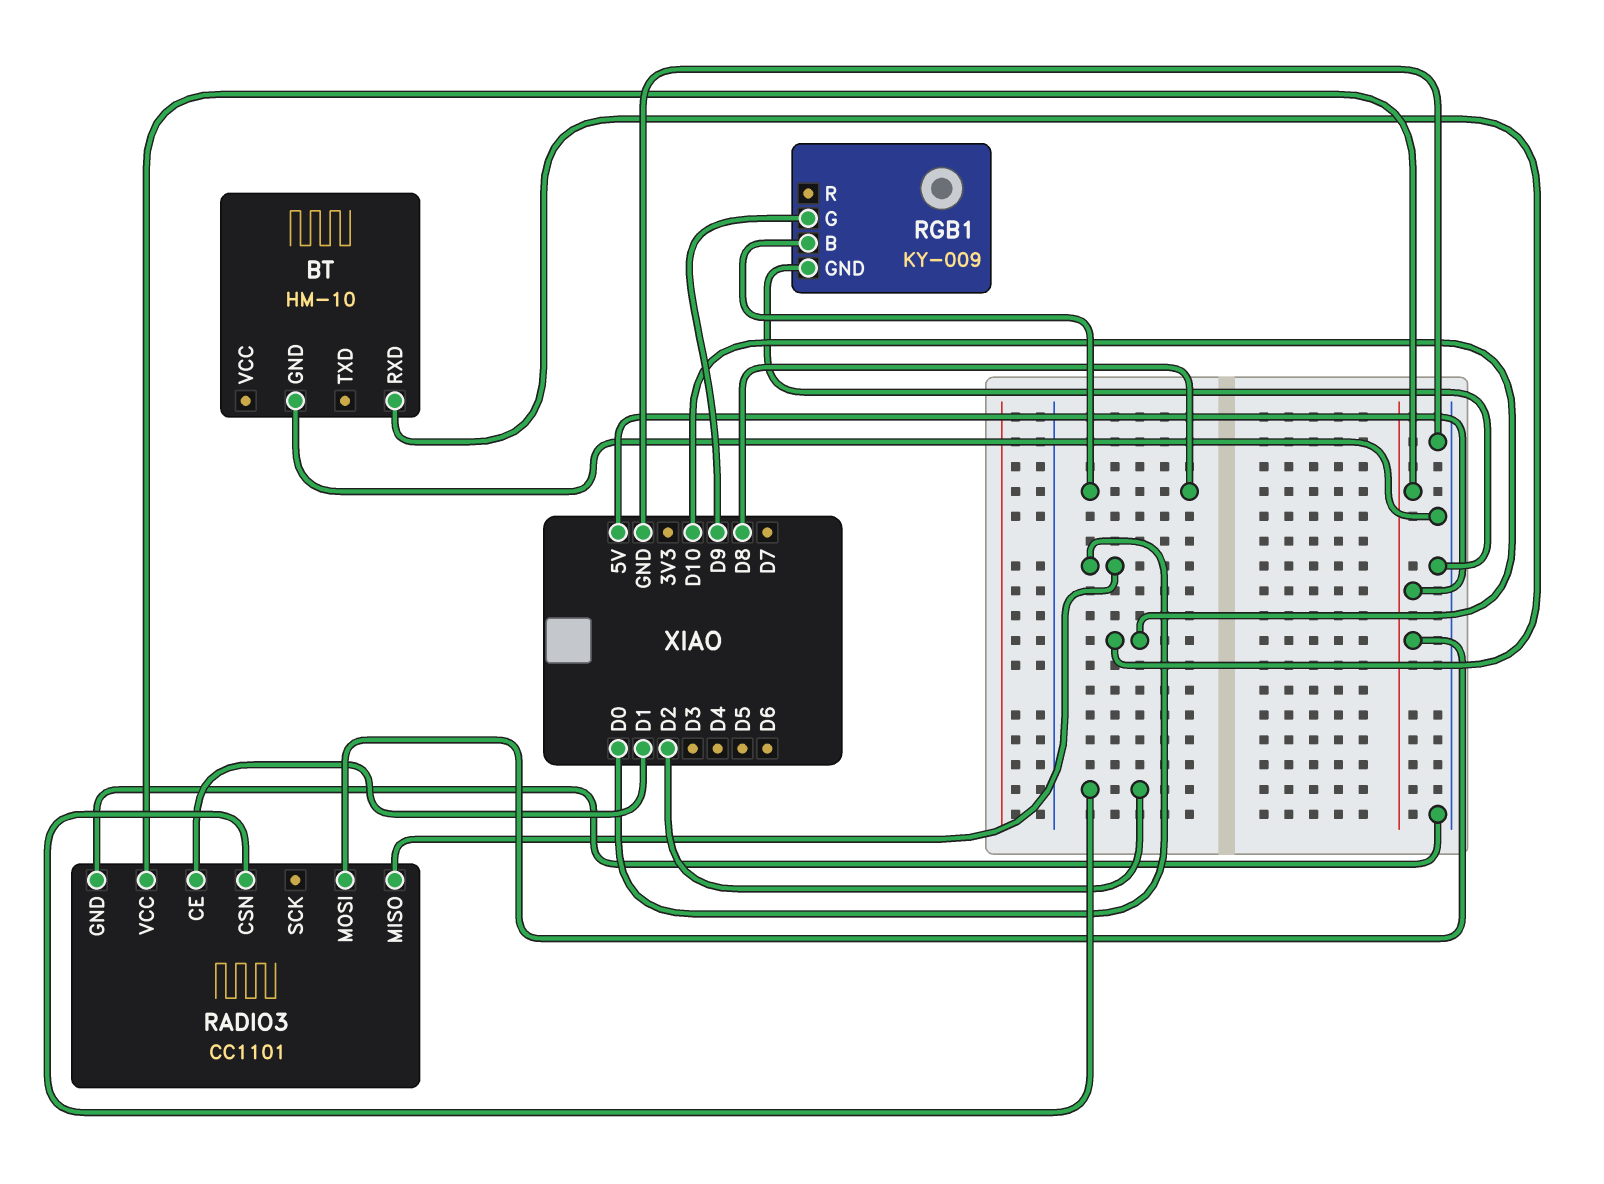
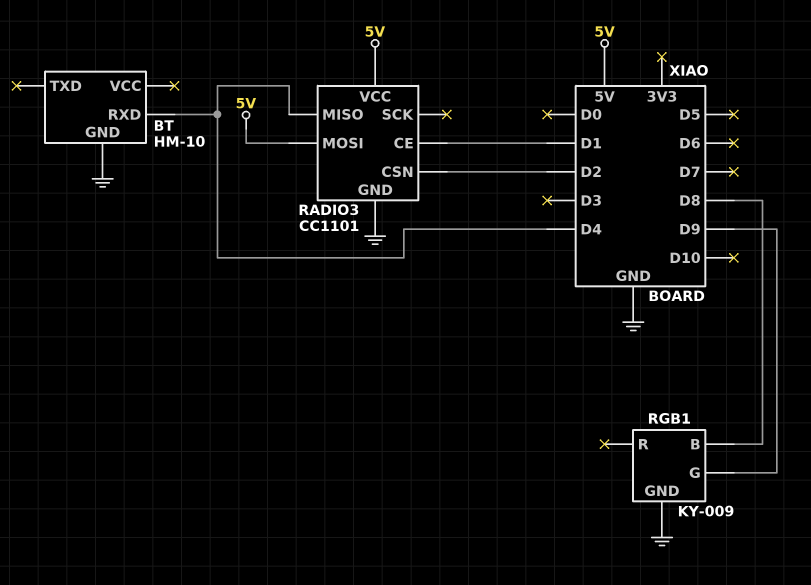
BT pin RXD: D10 -> D4
RADIO3 pin MISO: D0 -> D4

